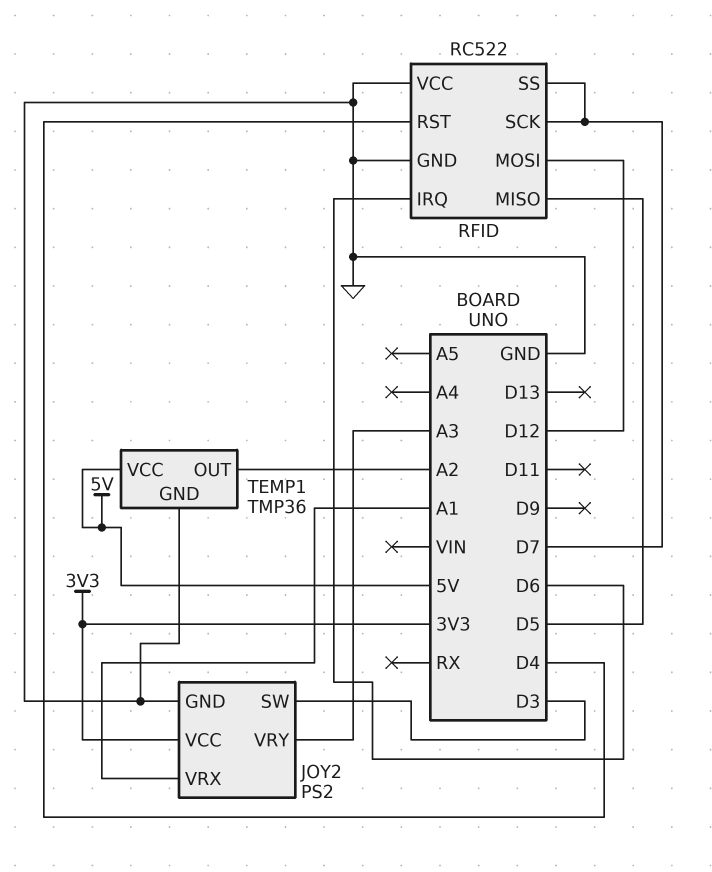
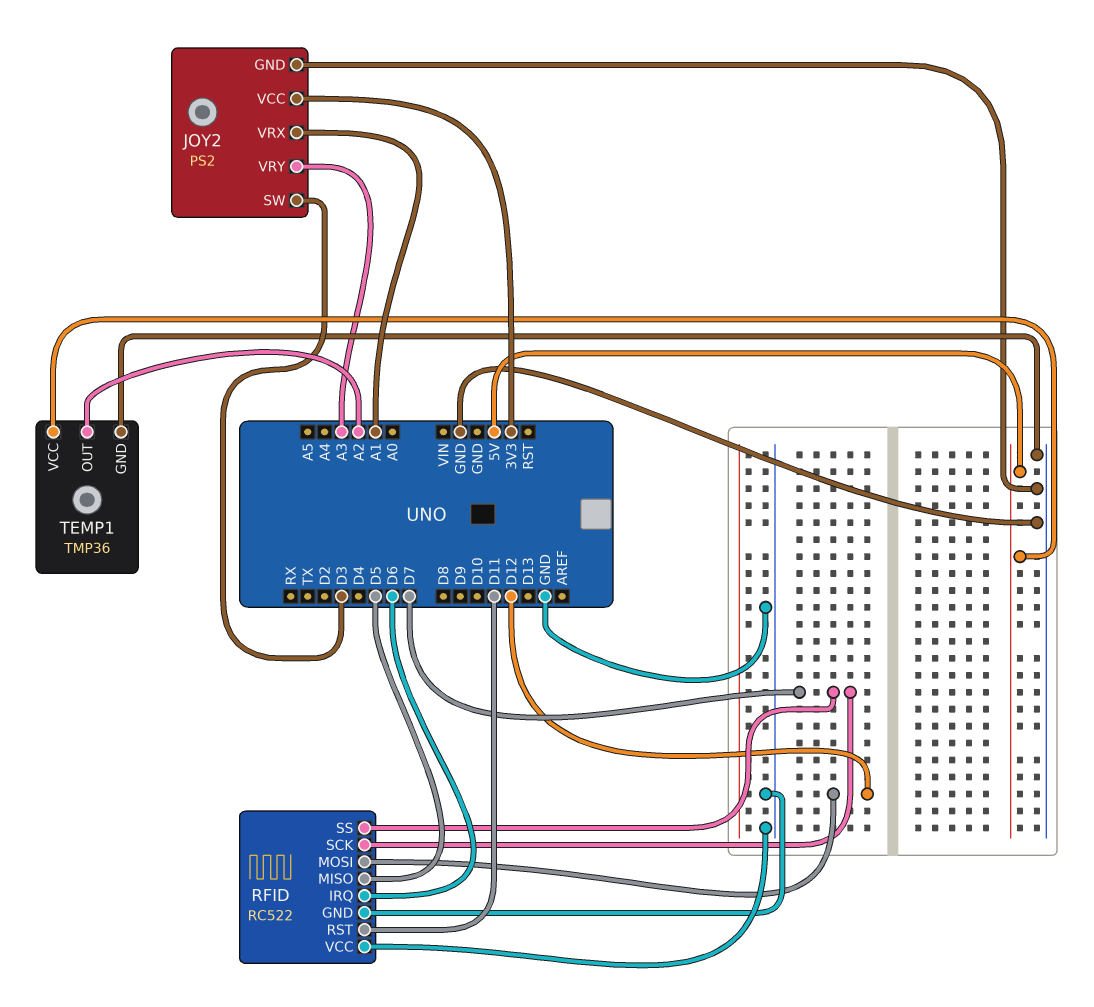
RFID pin RST: D4 -> D11

